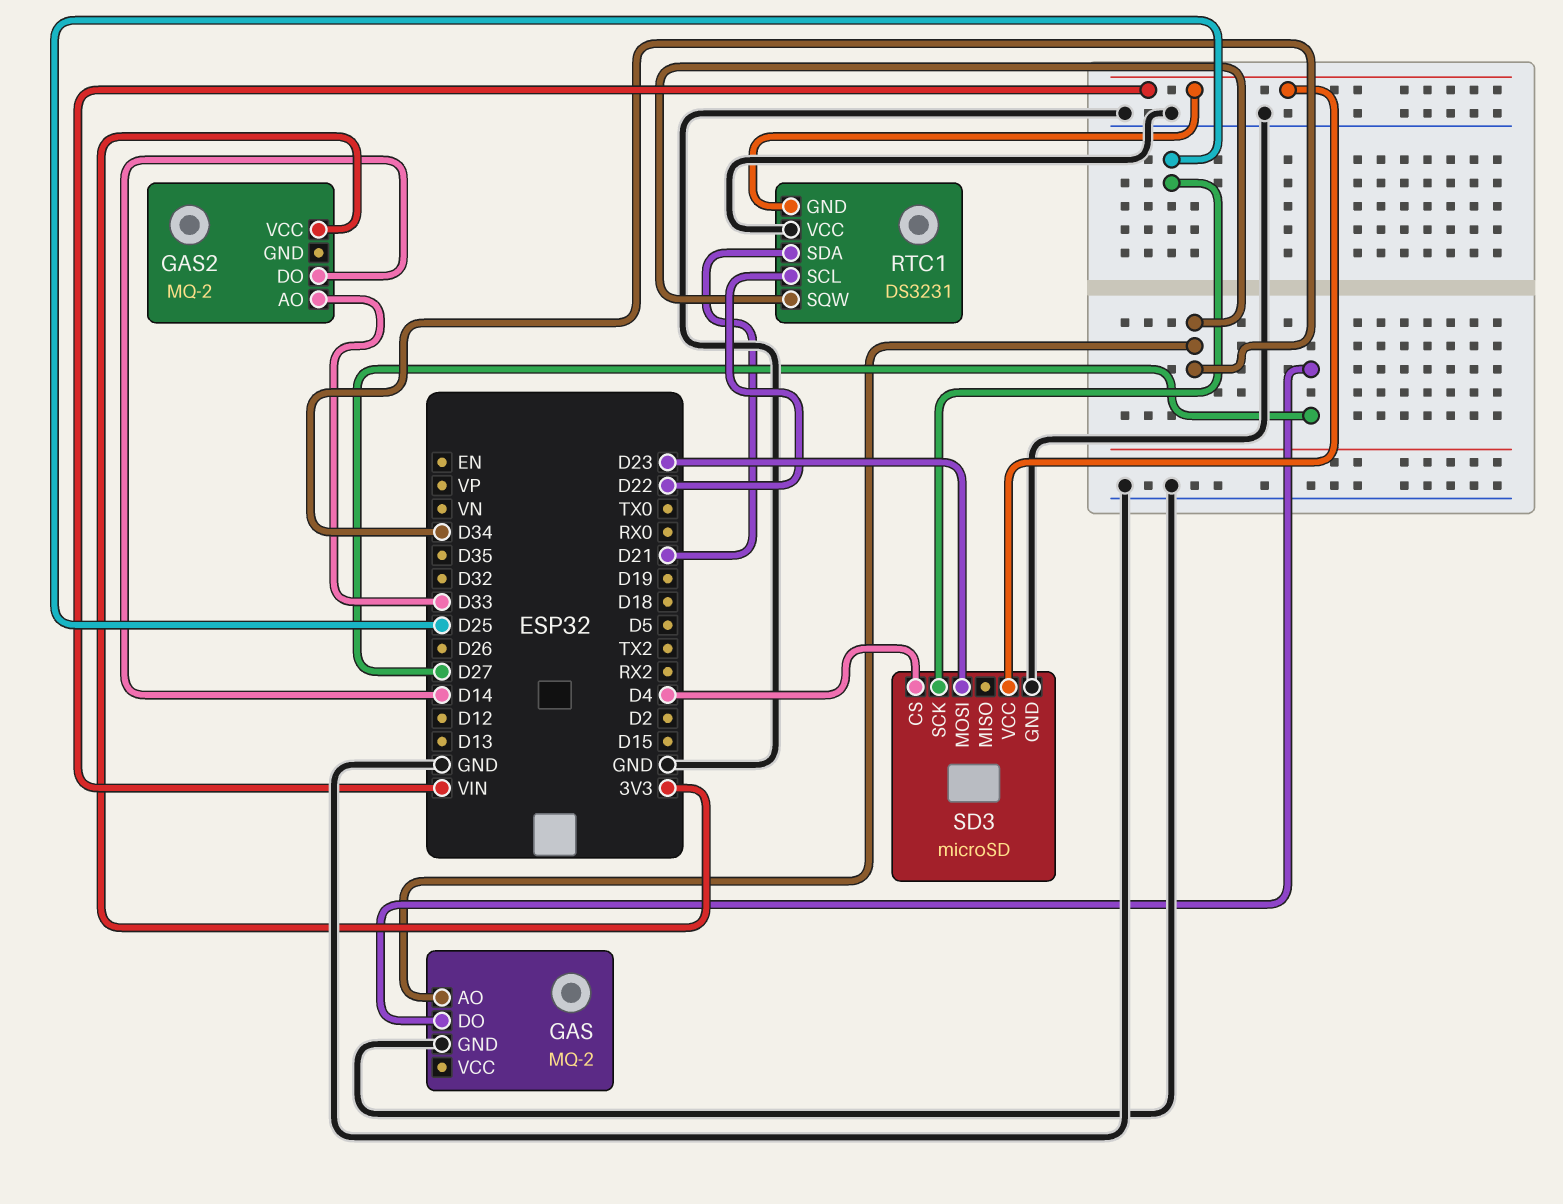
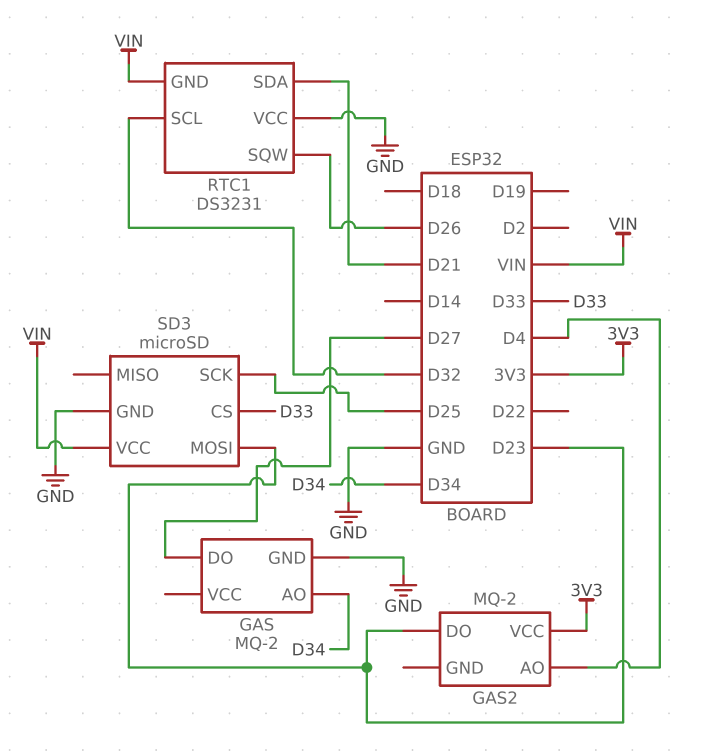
GAS2 pin AO: D33 -> D4
GAS2 pin DO: D14 -> D23
RTC1 pin SCL: D22 -> D32
RTC1 pin SQW: D34 -> D26
SD3 pin CS: D4 -> D33

